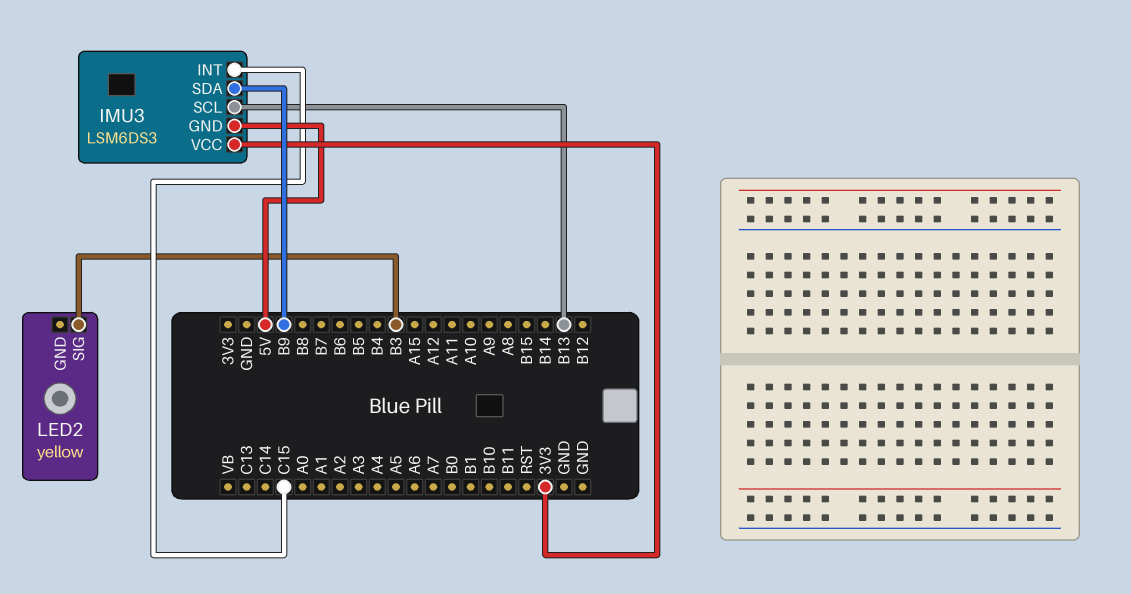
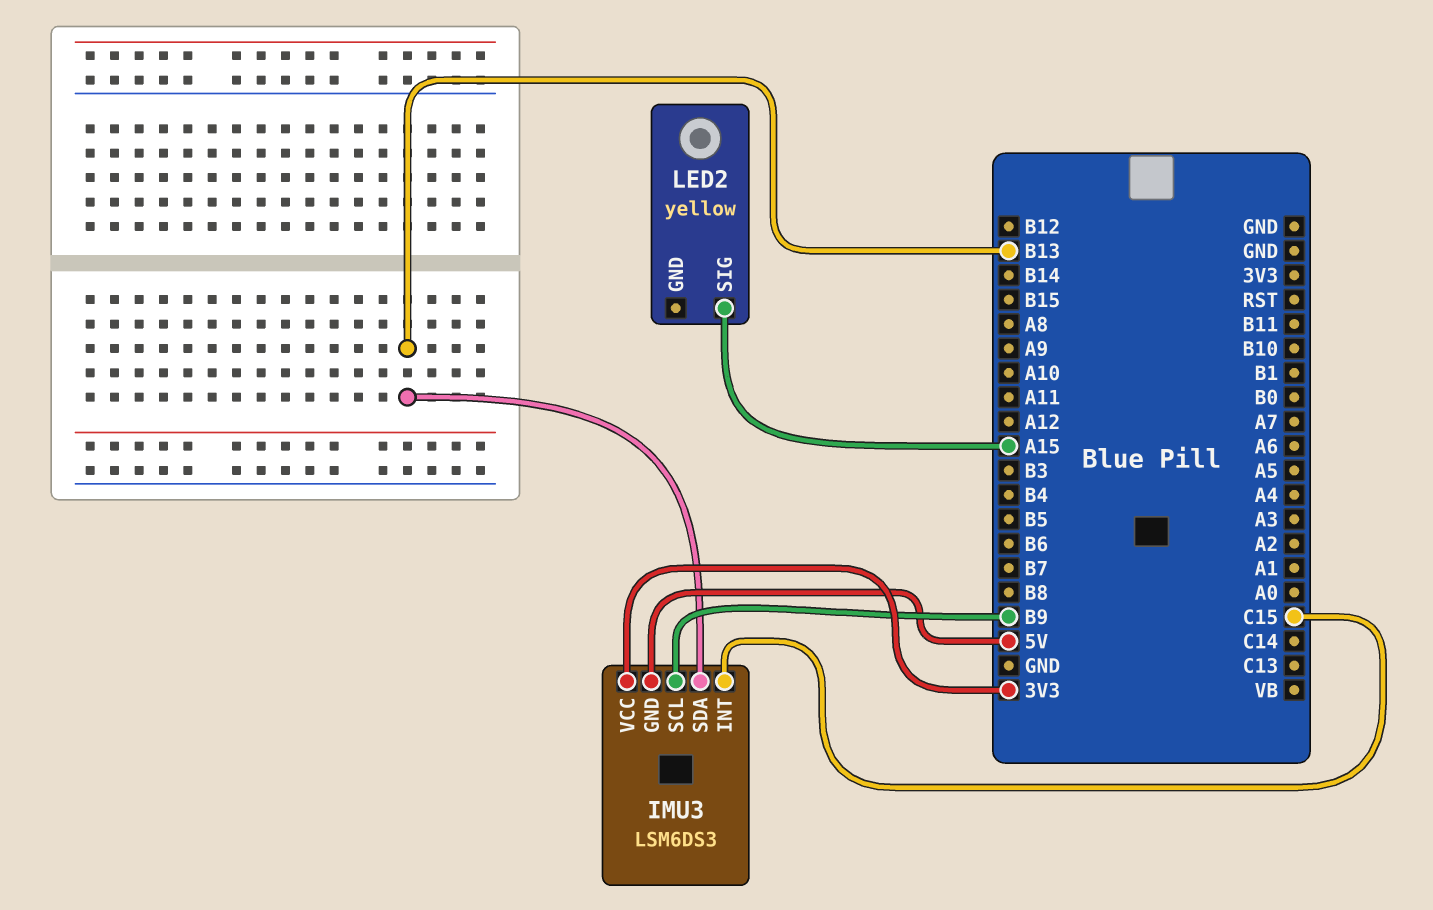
IMU3 pin SCL: B13 -> B9
IMU3 pin SDA: B9 -> B13
LED2 pin SIG: B3 -> A15

